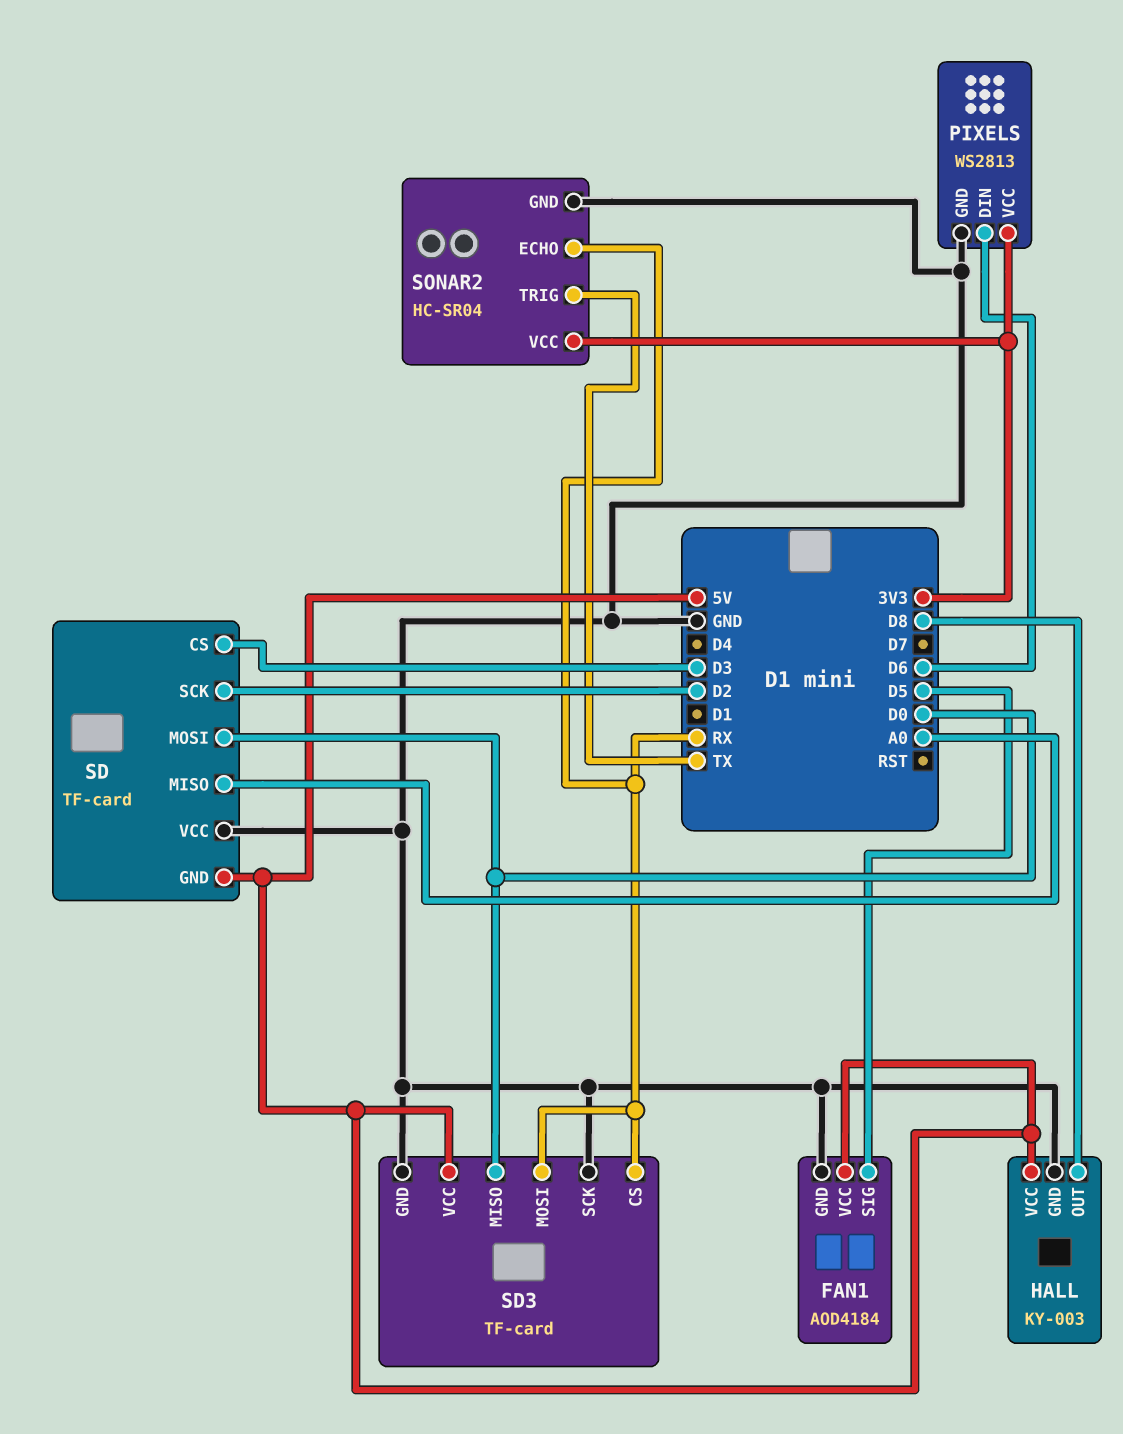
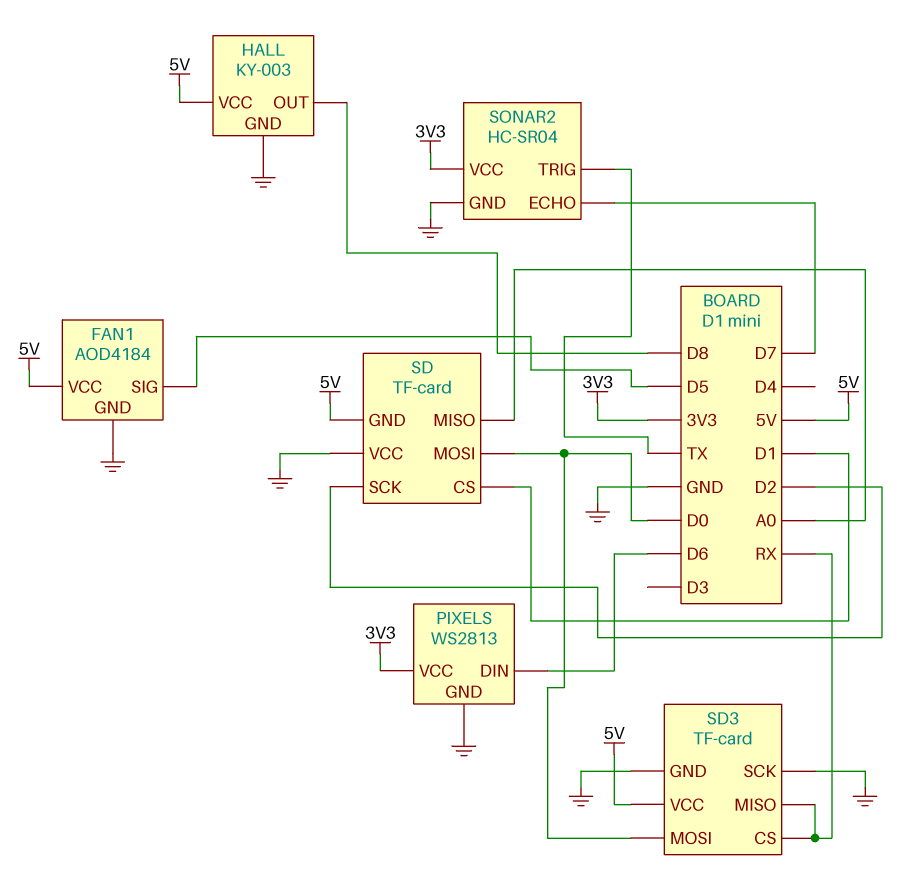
SD pin CS: D3 -> D1
SD3 pin MISO: D0 -> RX
SD3 pin MOSI: RX -> D0
SONAR2 pin ECHO: RX -> D7

